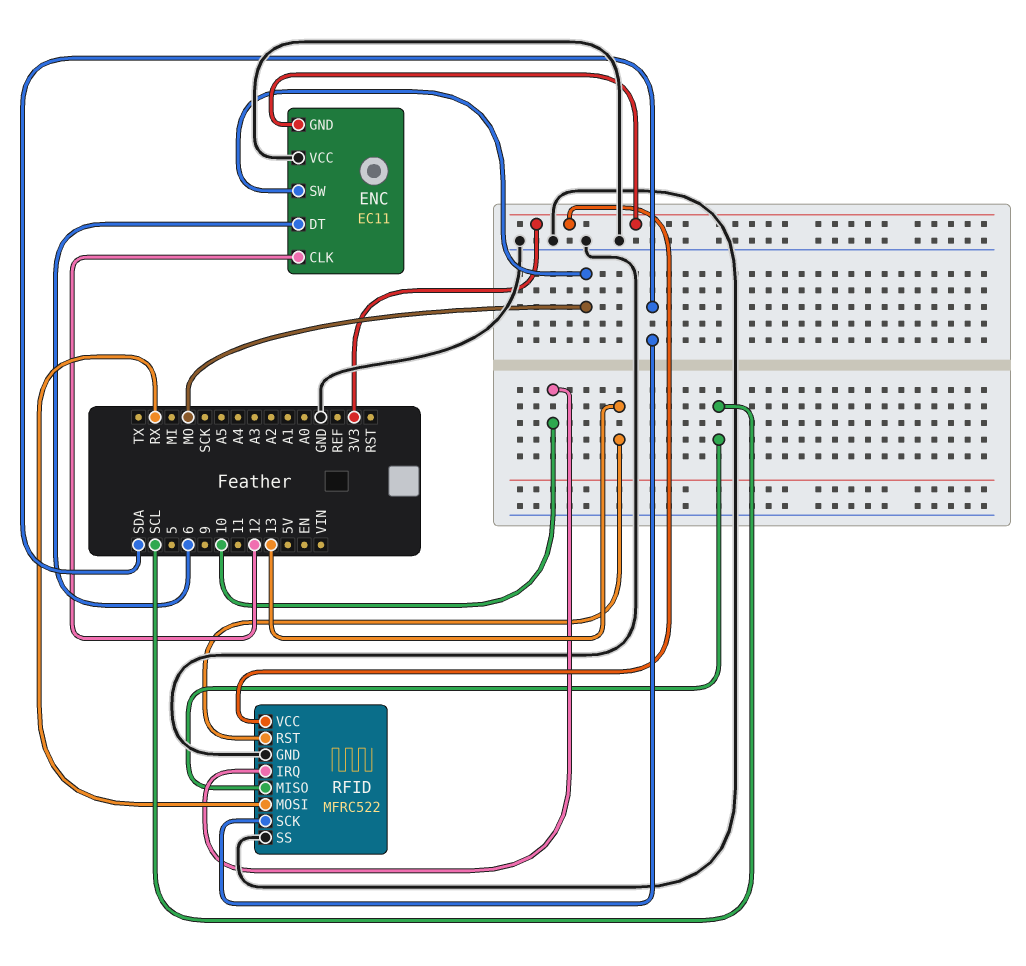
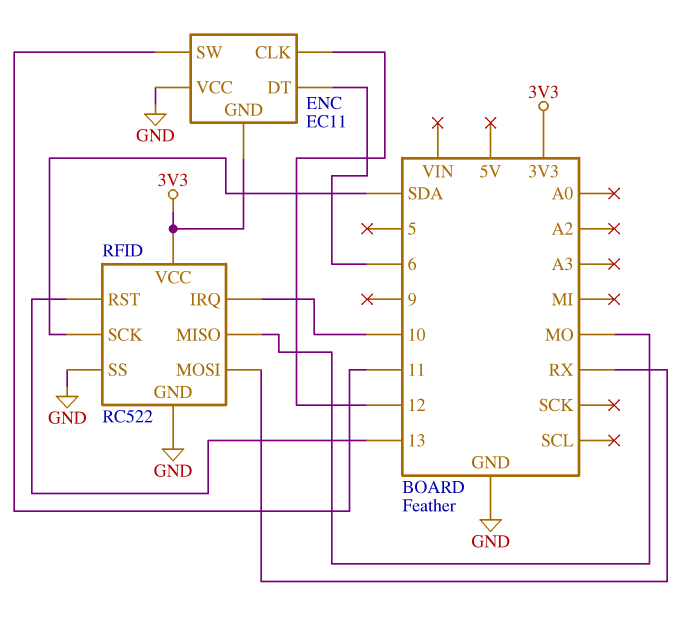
ENC pin SW: MO -> 11
RFID: MFRC522 -> RC522
RFID pin MISO: SCL -> MO

